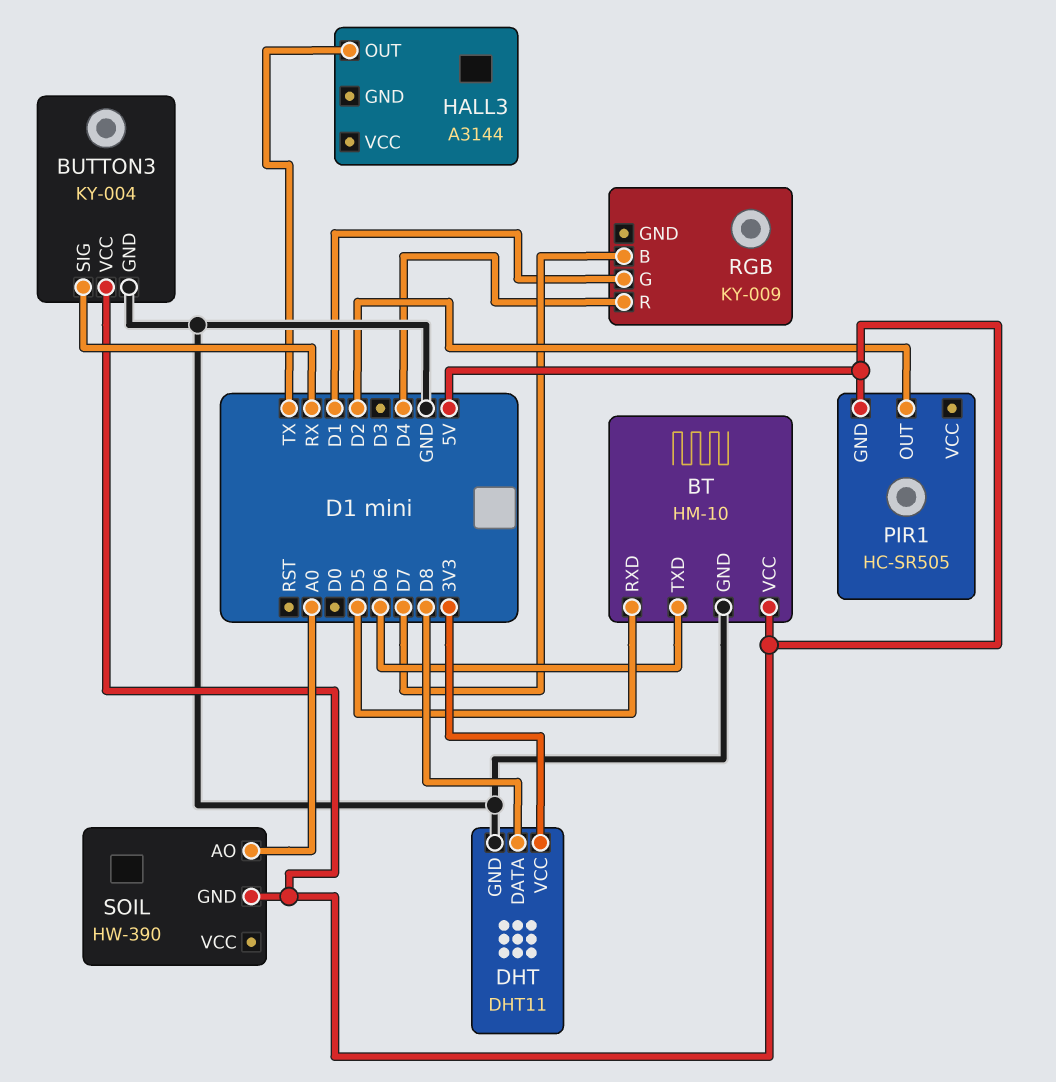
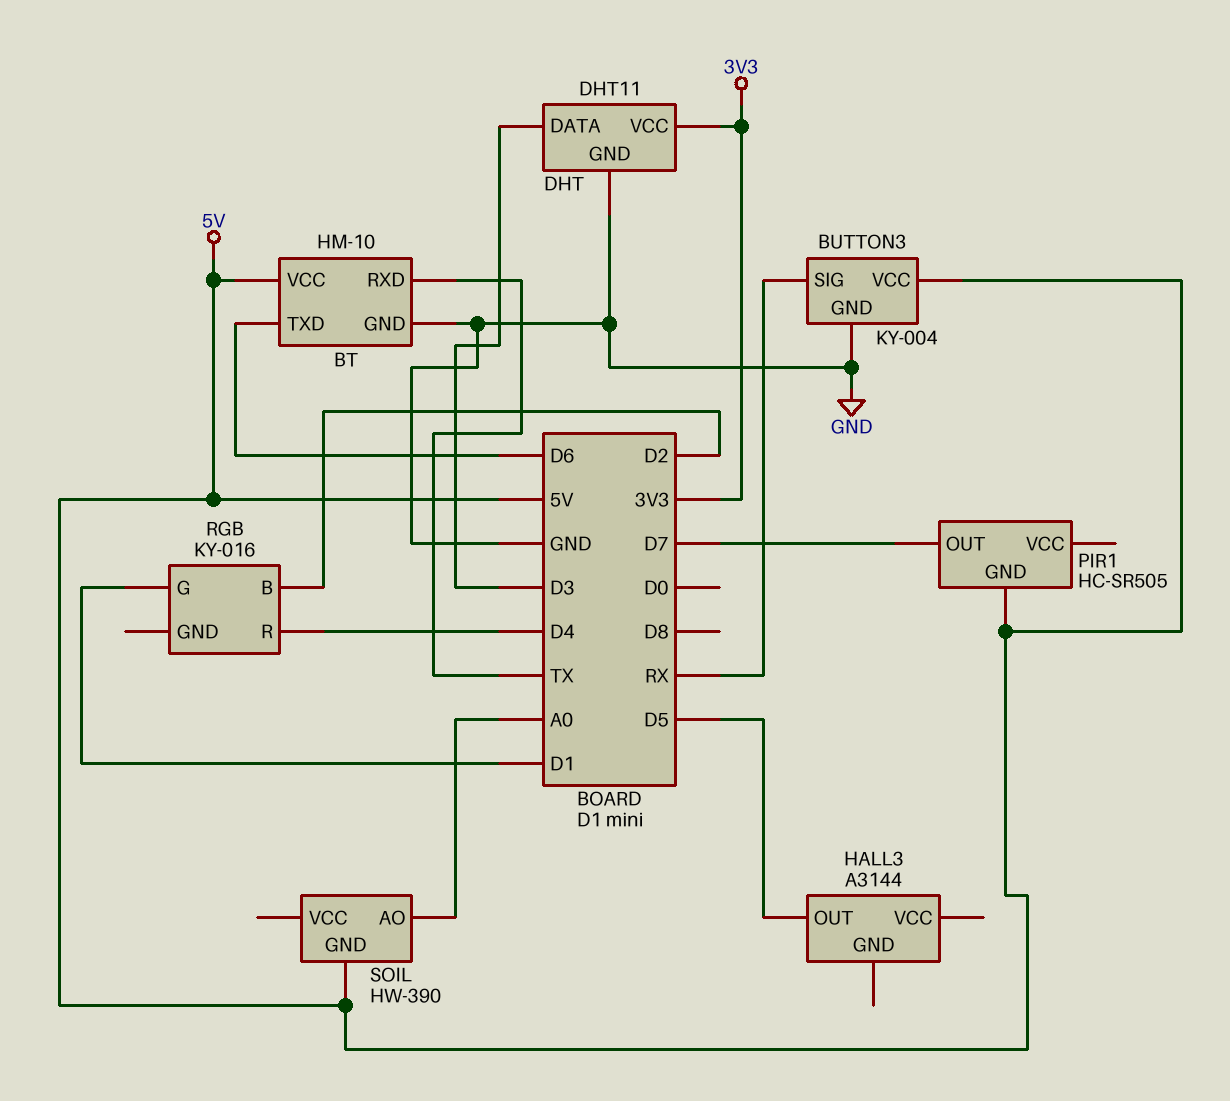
BT pin RXD: D5 -> TX
DHT pin DATA: D8 -> D3
HALL3 pin OUT: TX -> D5
PIR1 pin OUT: D2 -> D7
RGB: KY-009 -> KY-016
RGB pin B: D7 -> D2

